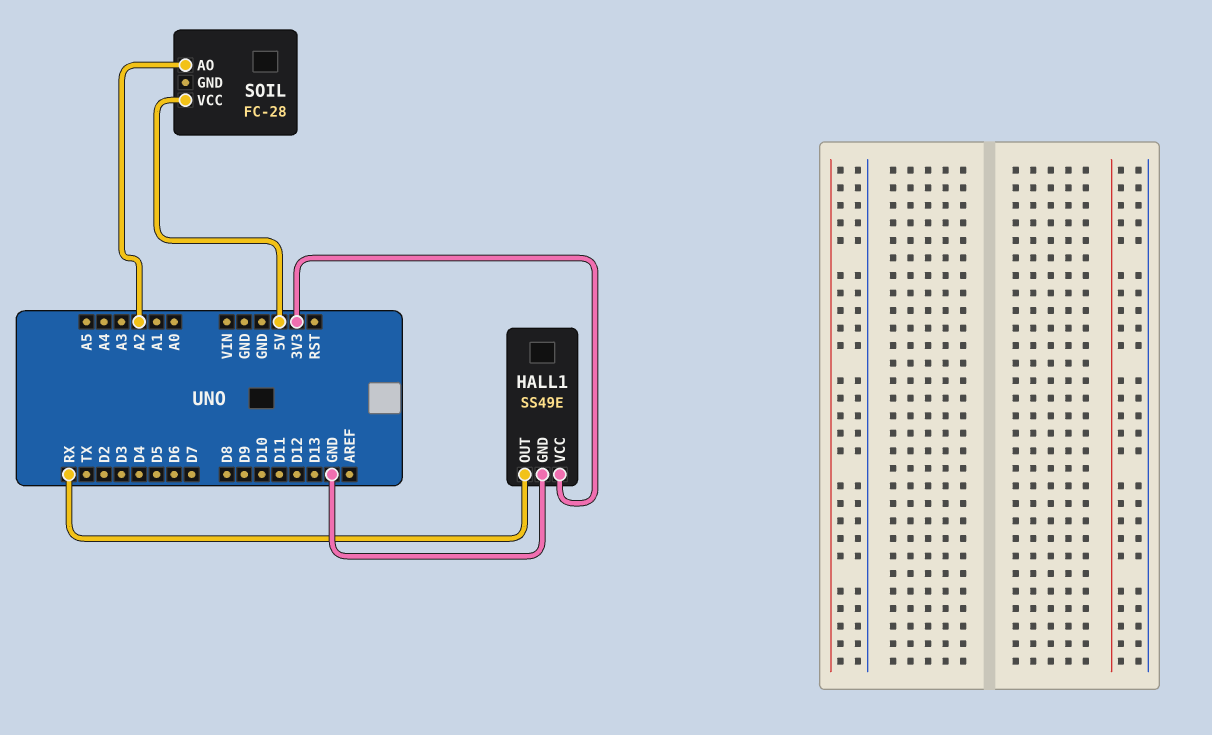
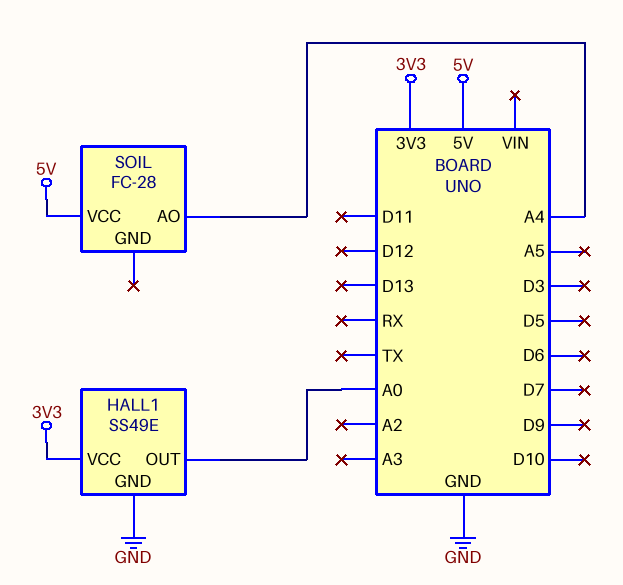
HALL1 pin OUT: RX -> A0
SOIL pin AO: A2 -> A4

